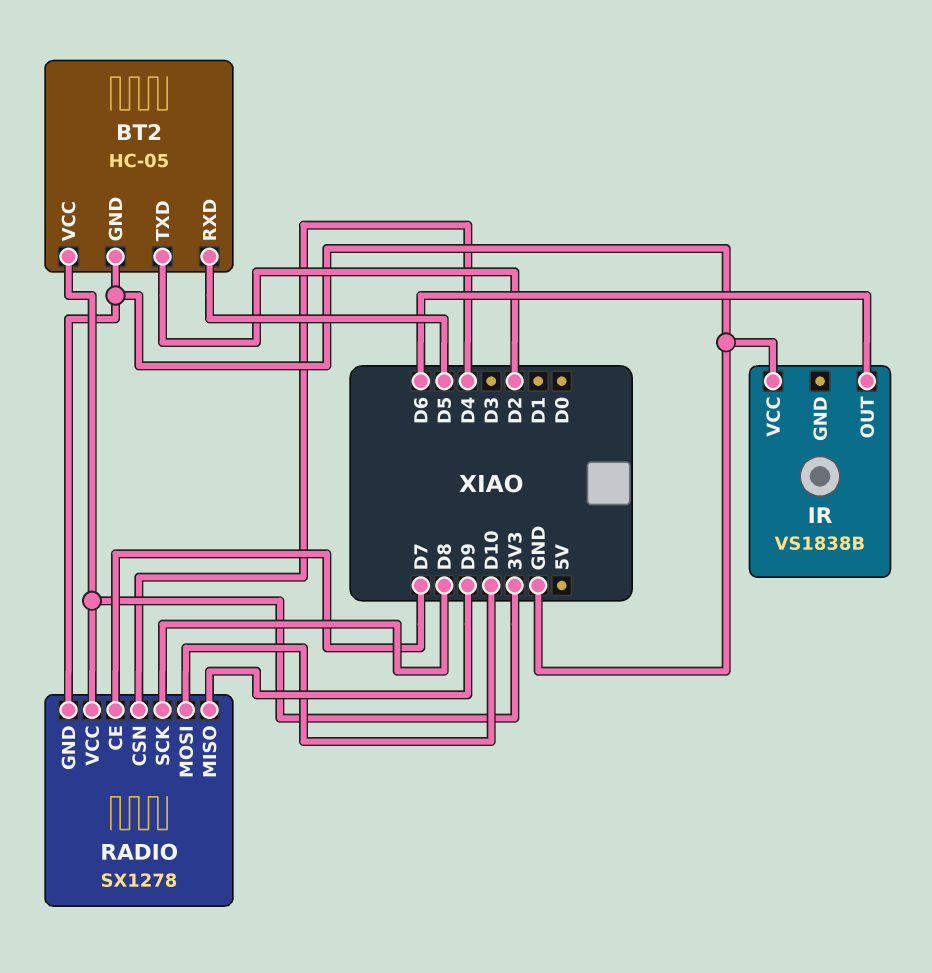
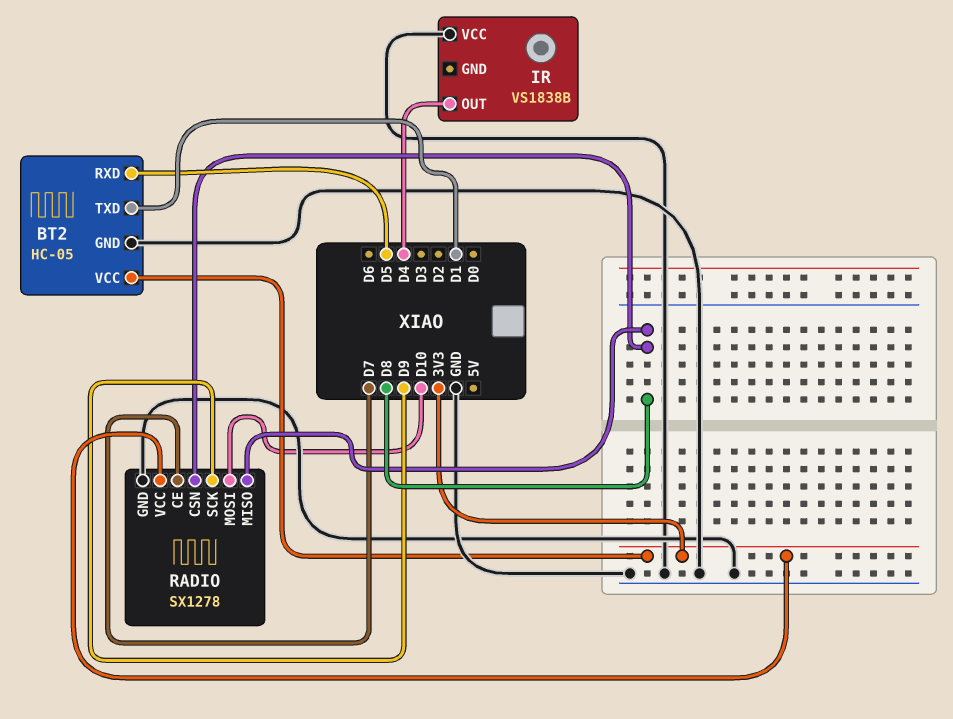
BT2 pin TXD: D2 -> D1
IR pin OUT: D6 -> D4
RADIO pin CSN: D4 -> D8
RADIO pin MISO: D9 -> D8
RADIO pin SCK: D8 -> D9

